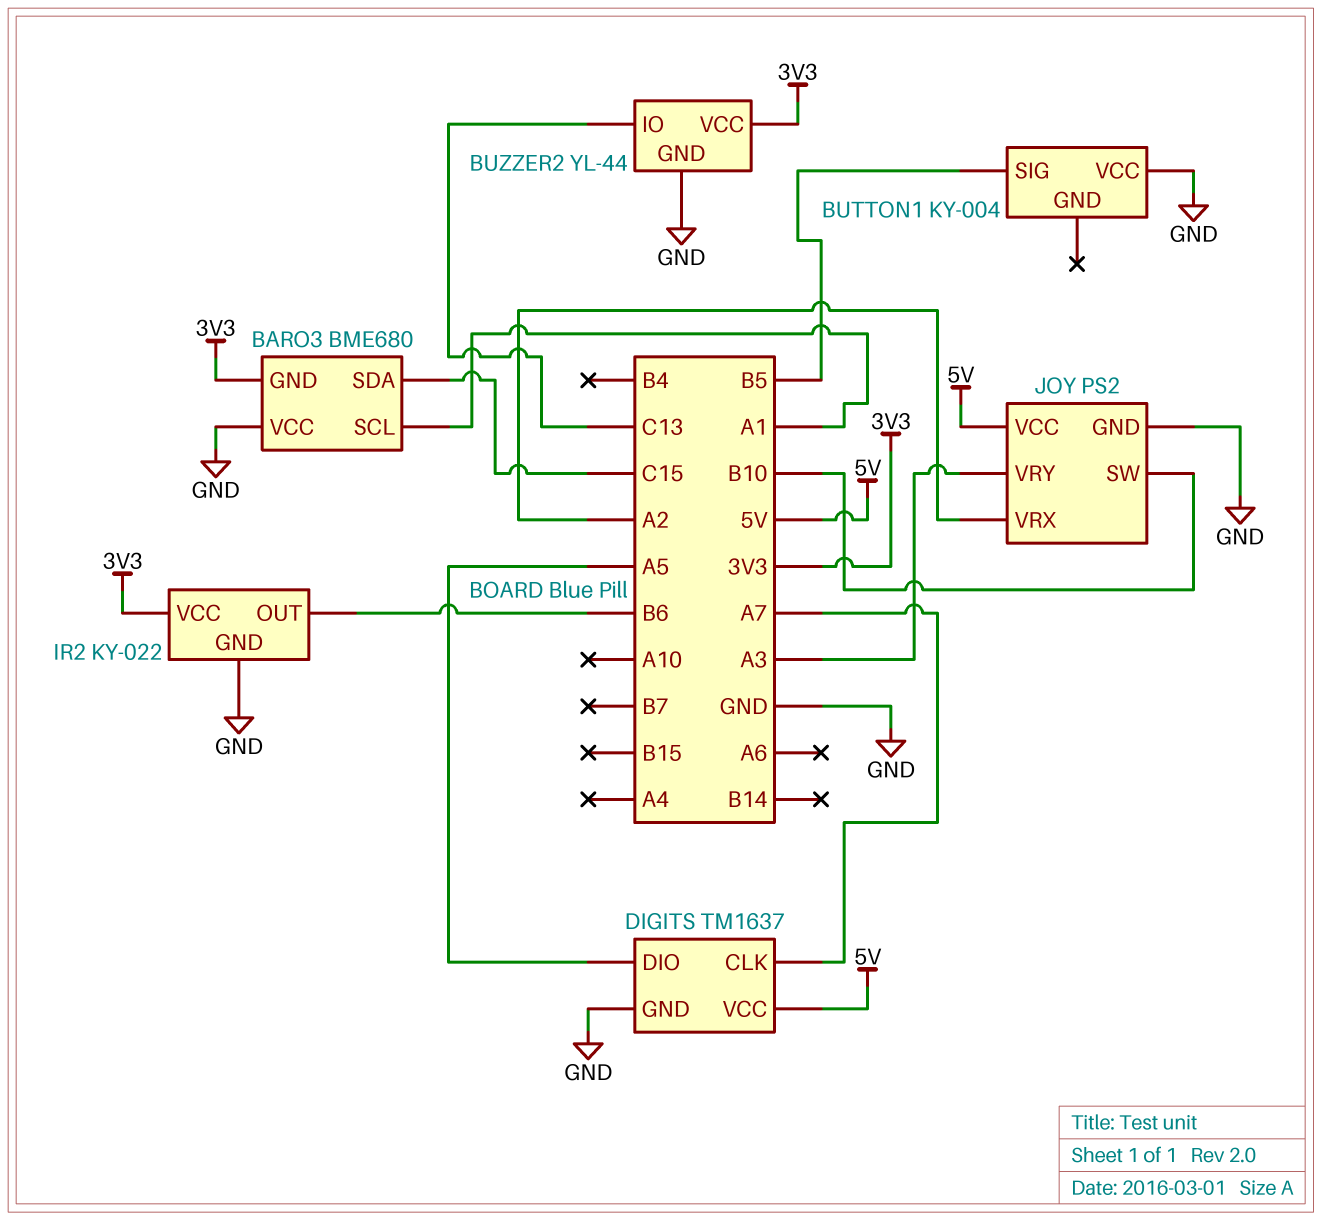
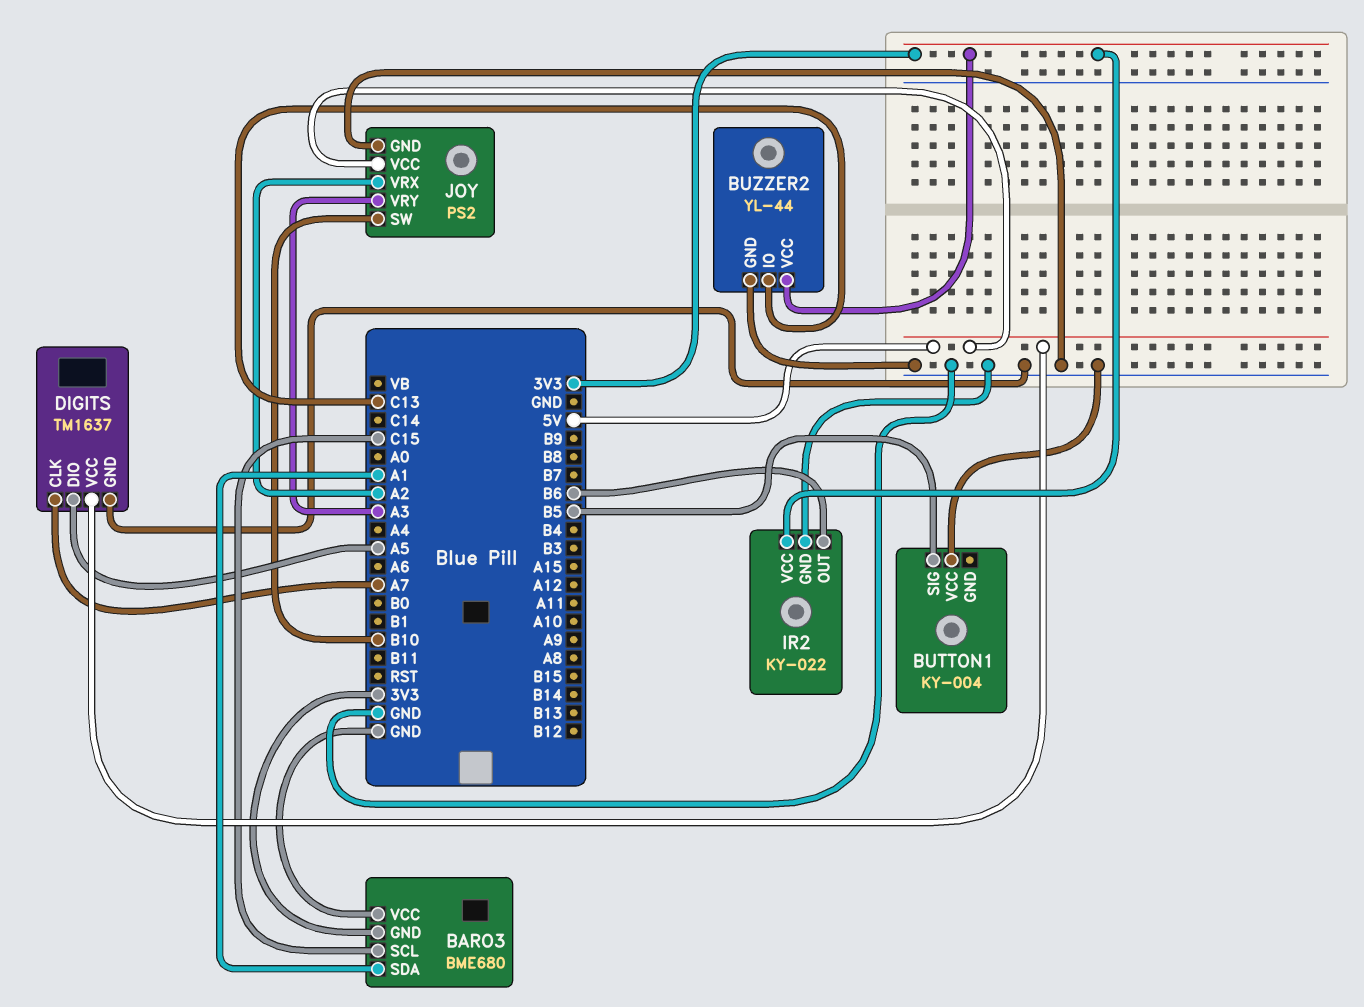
BARO3 pin SCL: A1 -> C15
BARO3 pin SDA: C15 -> A1

